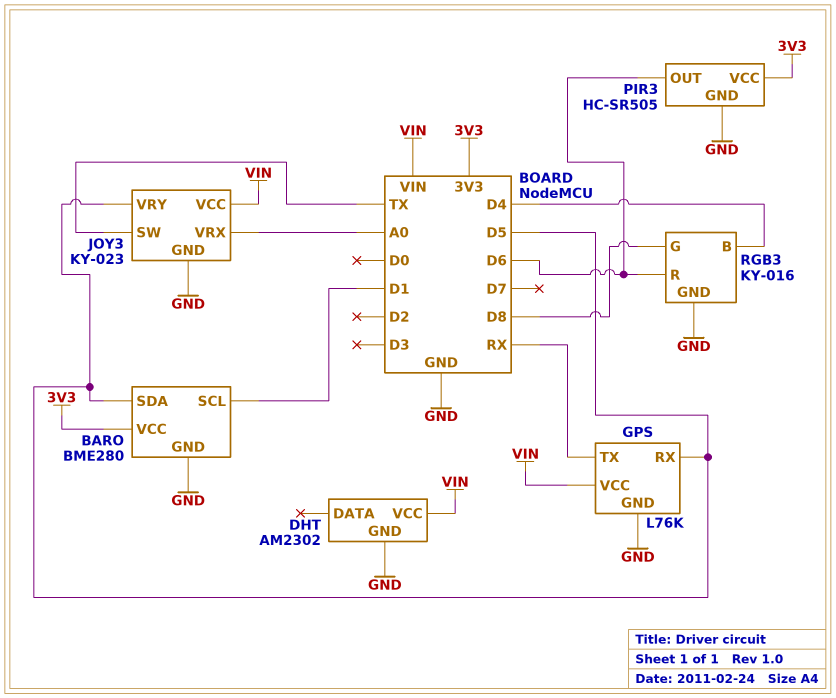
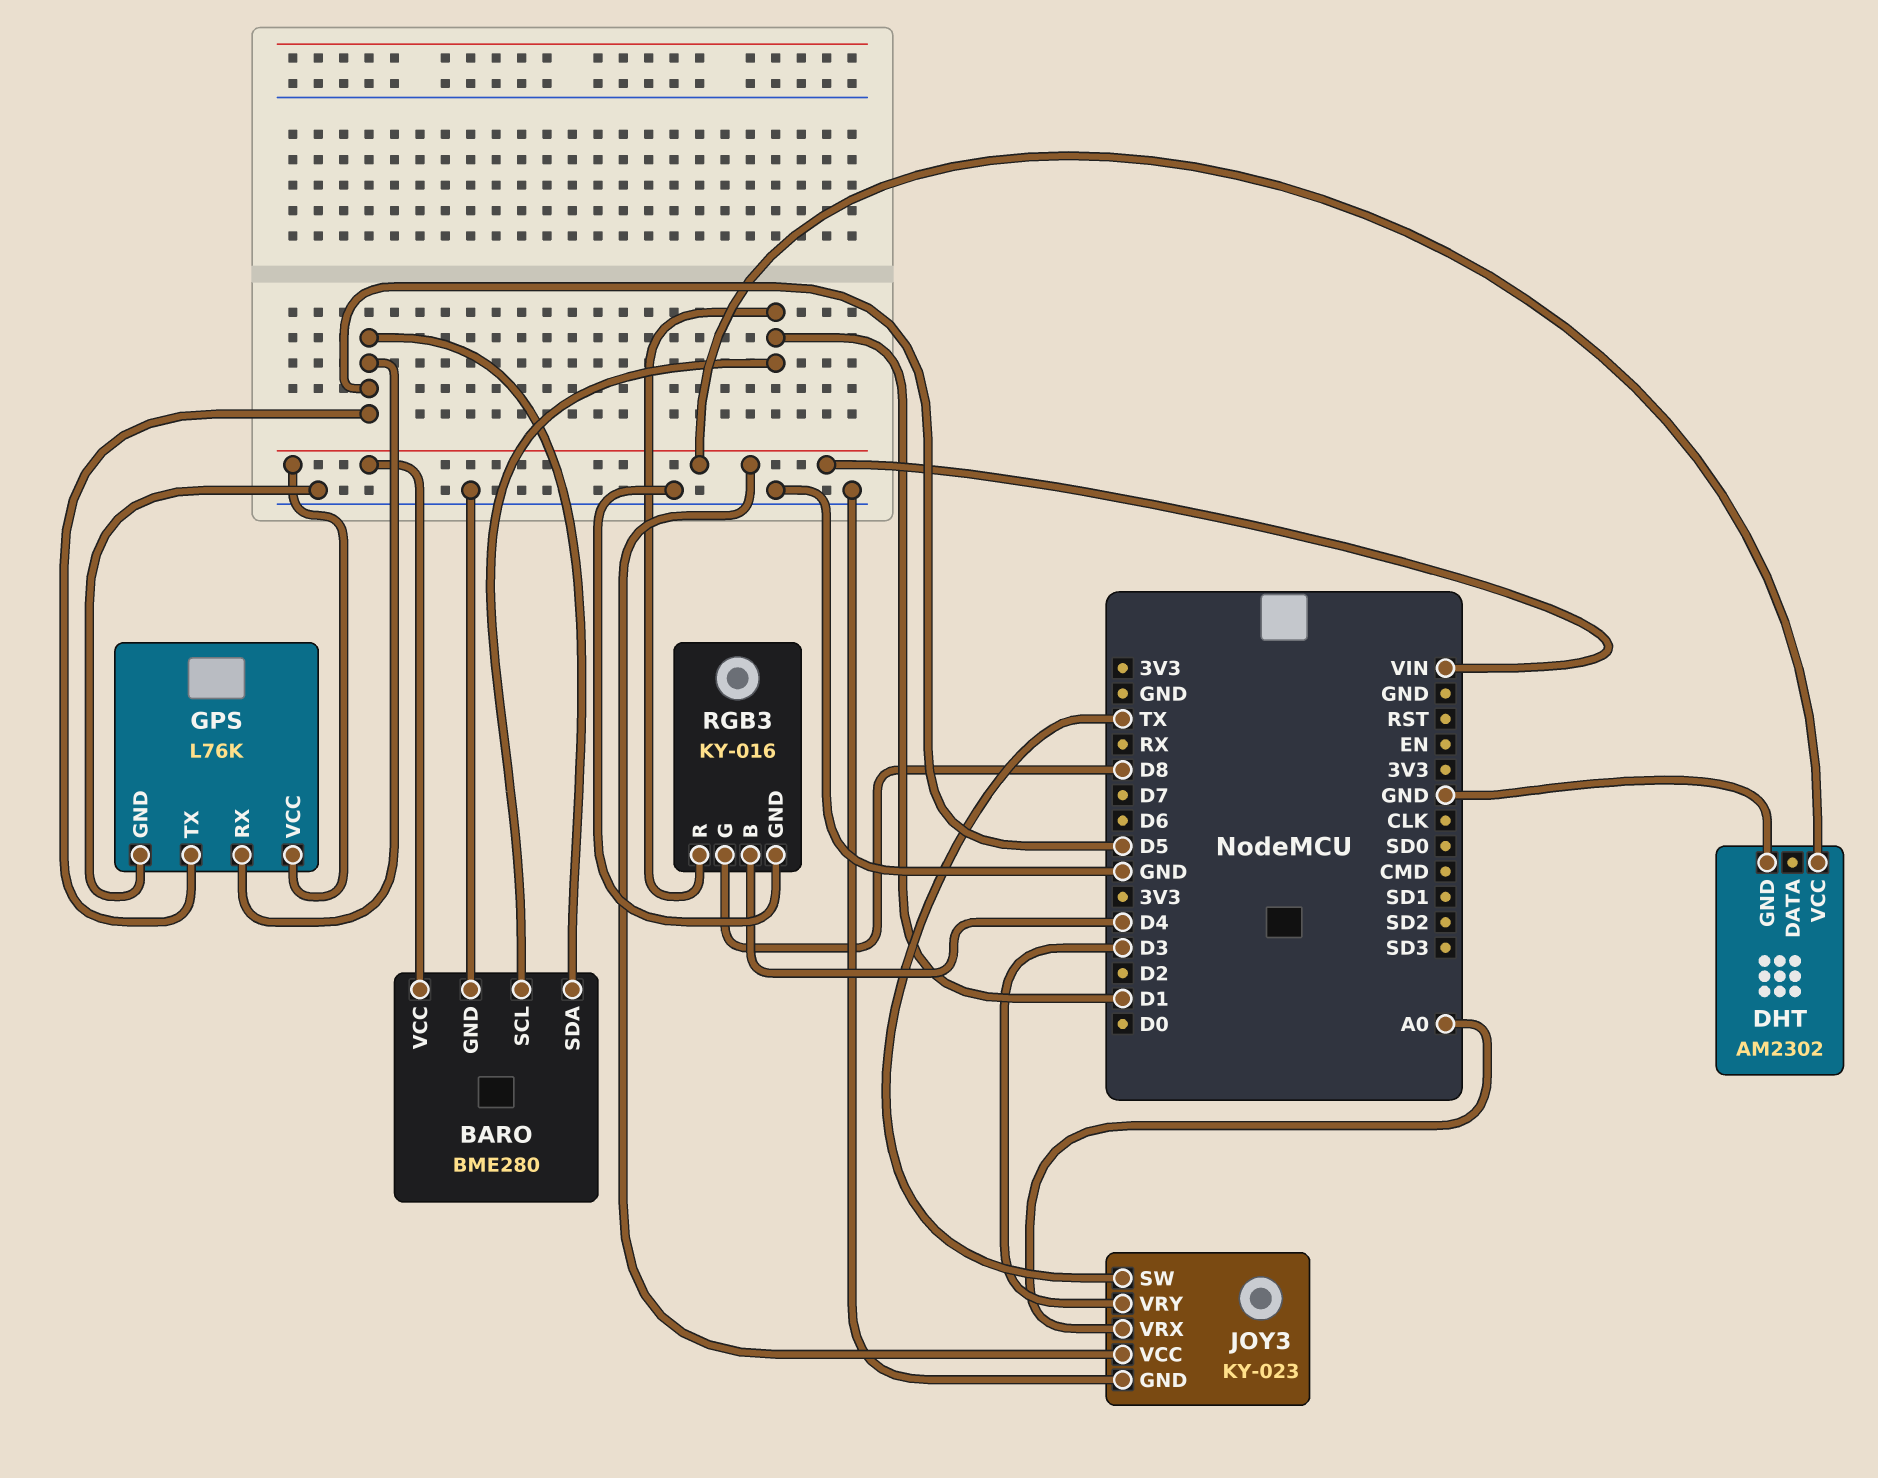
BARO pin VCC: 3V3 -> VIN
GPS pin TX: RX -> D5
JOY3 pin VRY: D5 -> D3
PIR3: HC-SR505 -> none
PIR3 pin GND: GND -> none
PIR3 pin OUT: D6 -> none
PIR3 pin VCC: 3V3 -> none
RGB3 pin R: D6 -> D1

